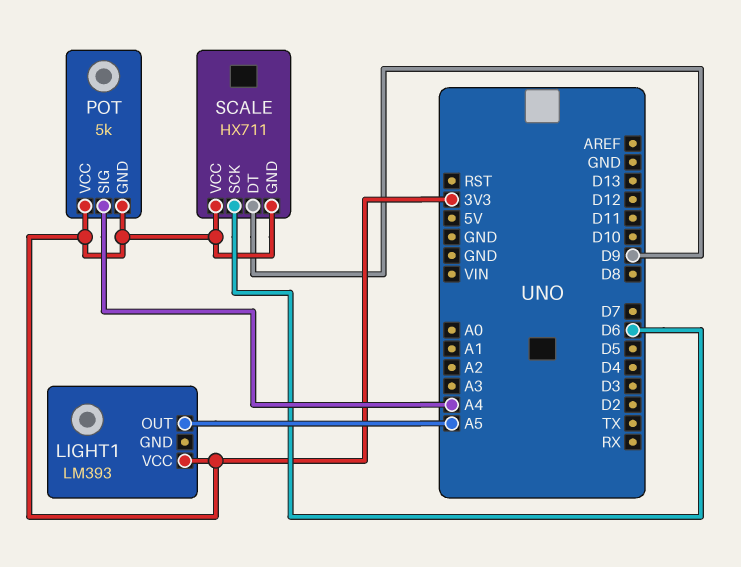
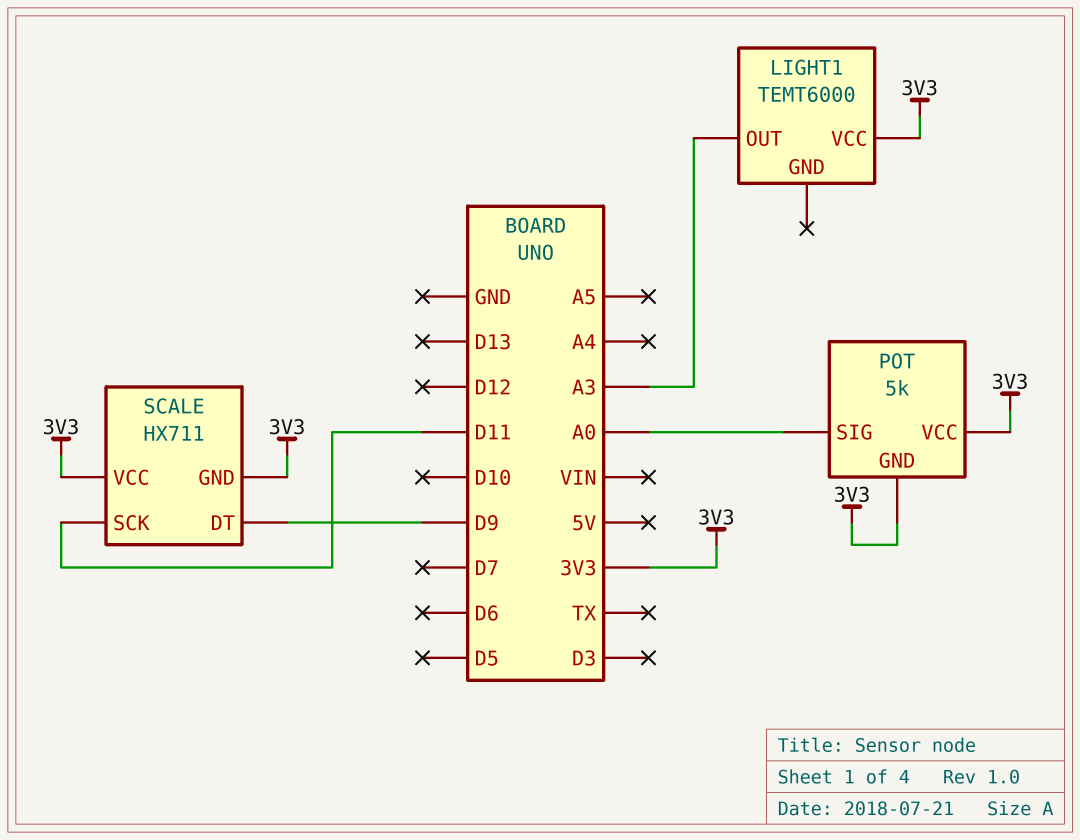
LIGHT1: LM393 -> TEMT6000
LIGHT1 pin OUT: A5 -> A3
POT pin SIG: A4 -> A0
SCALE pin SCK: D6 -> D11

